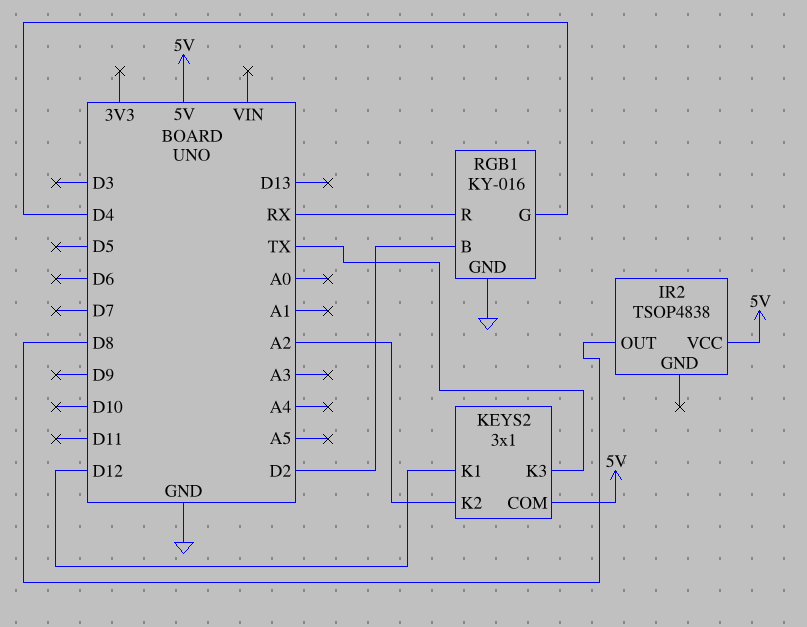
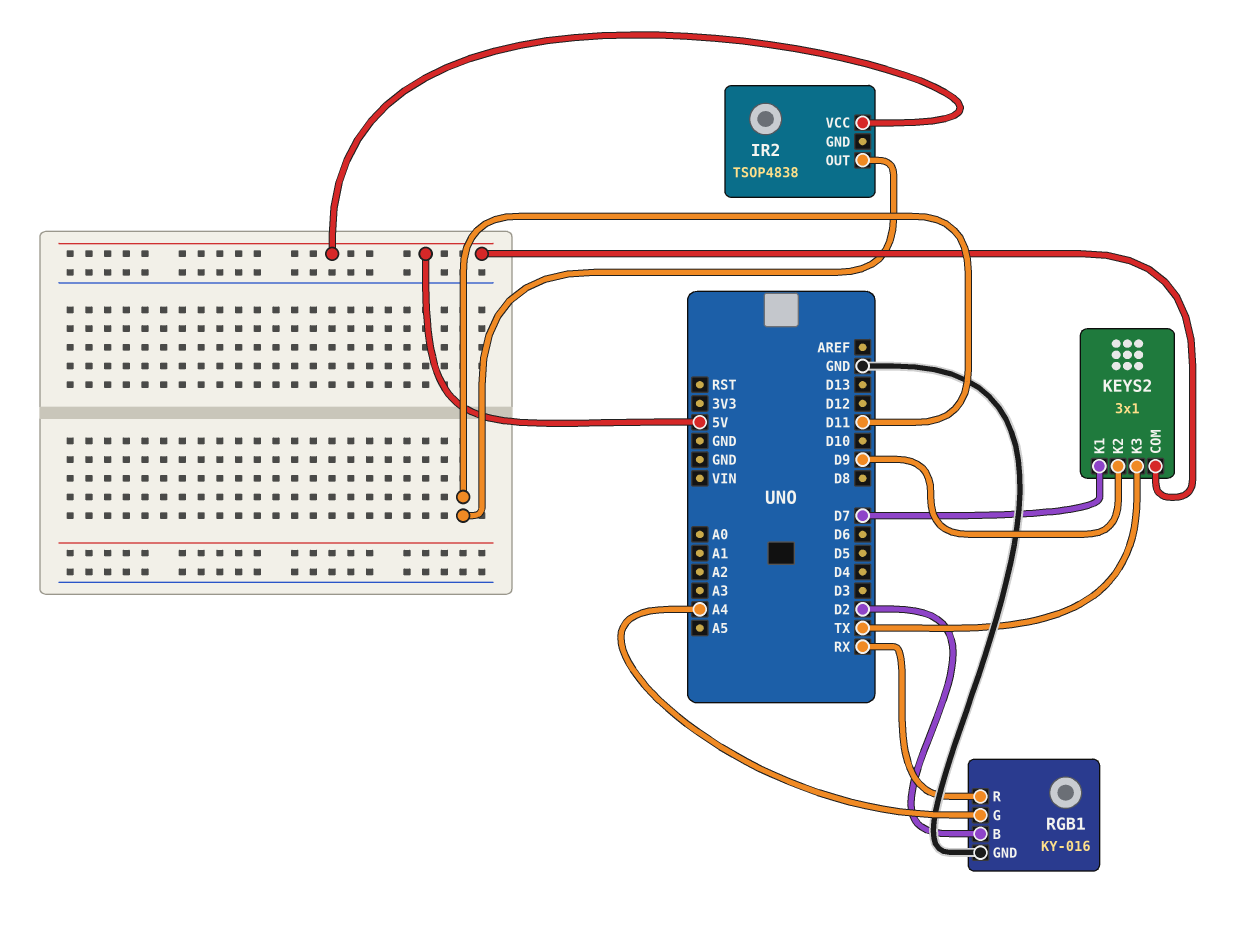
IR2 pin OUT: D8 -> D11
KEYS2 pin K1: D12 -> D7
KEYS2 pin K2: A2 -> D9
RGB1 pin G: D4 -> A4

